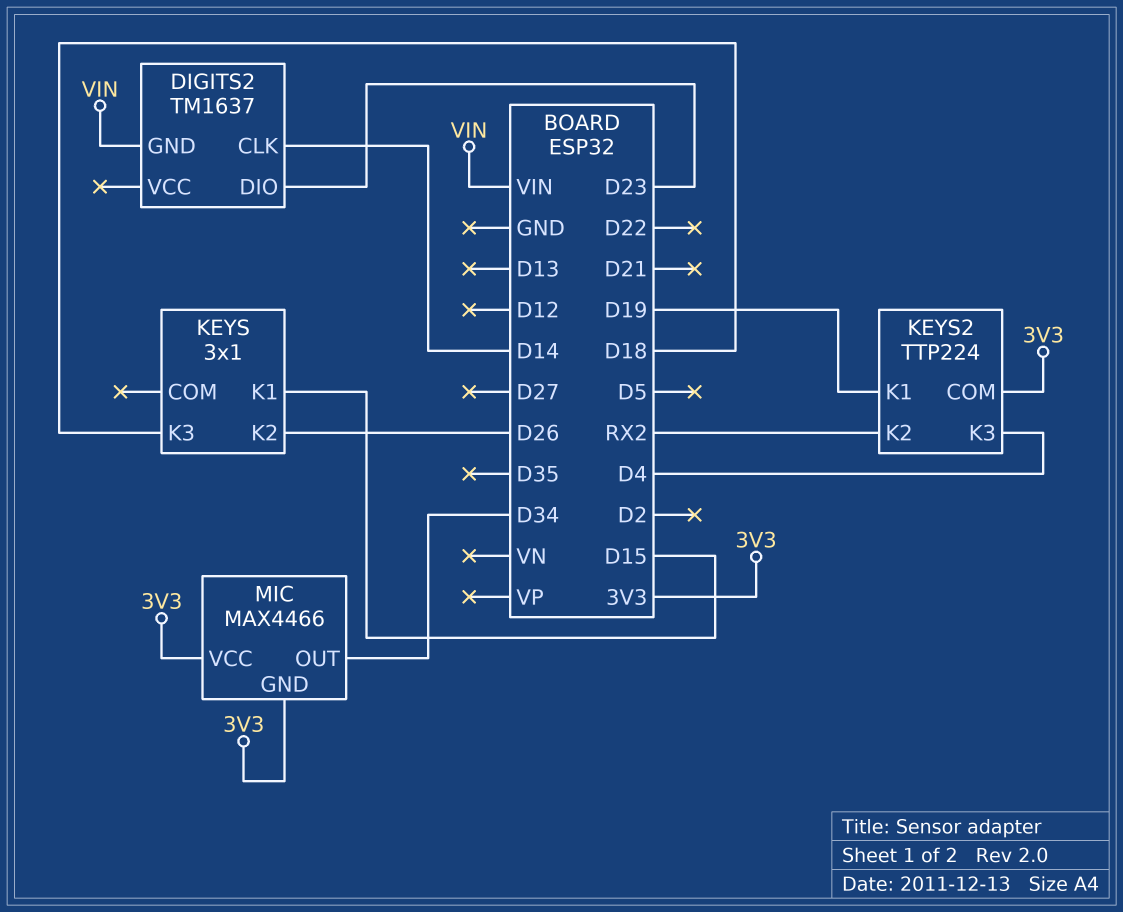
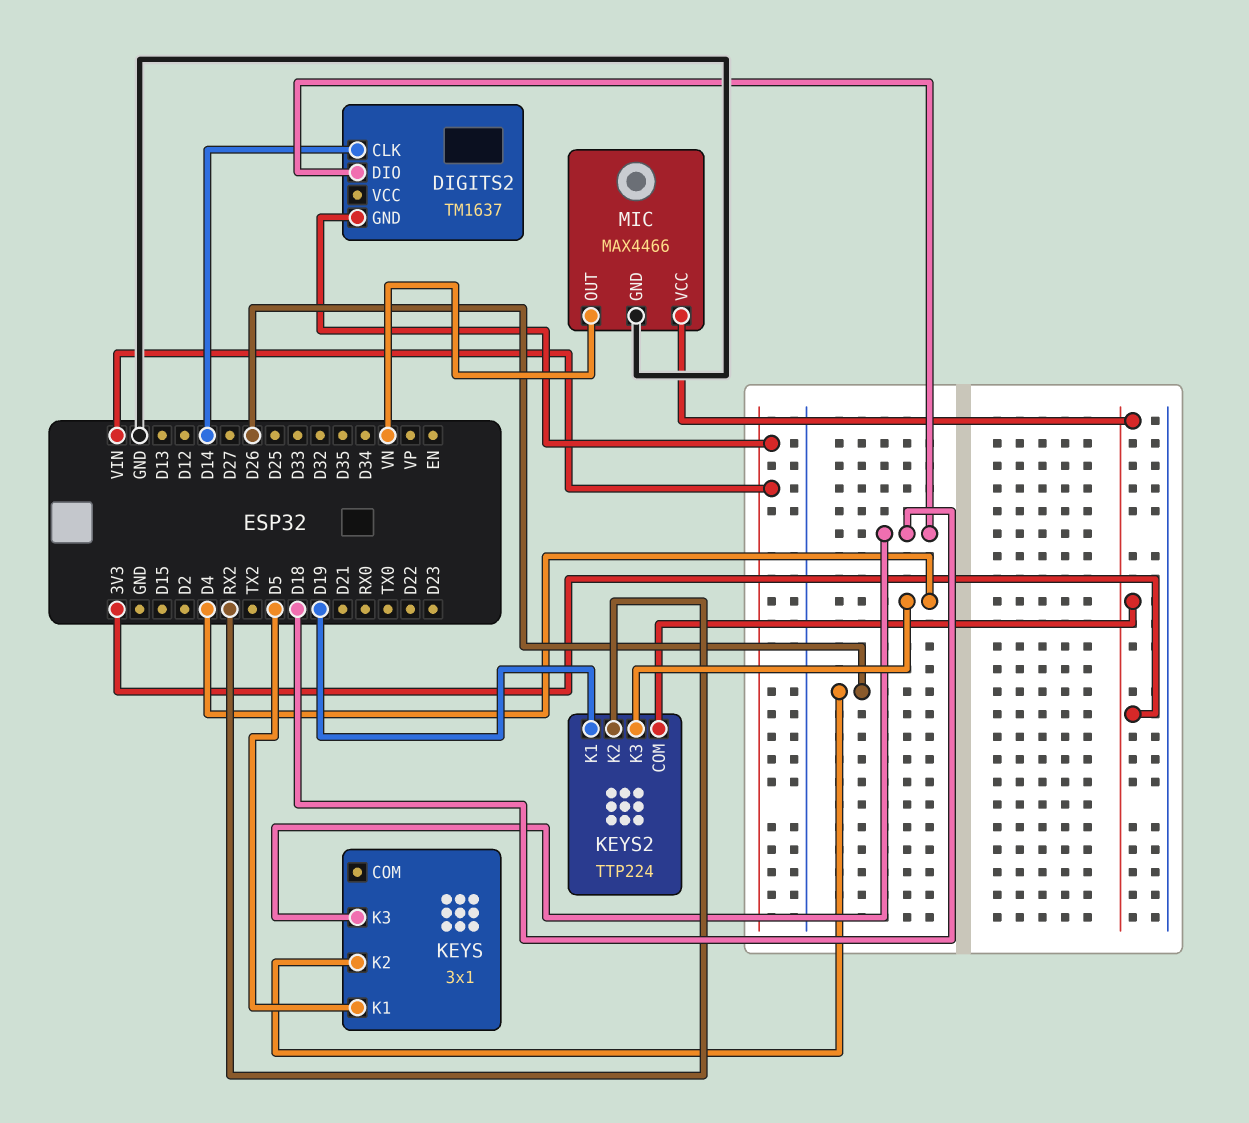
DIGITS2 pin DIO: D23 -> D18
KEYS pin K1: D15 -> D5
MIC pin GND: 3V3 -> GND
MIC pin OUT: D34 -> VN

